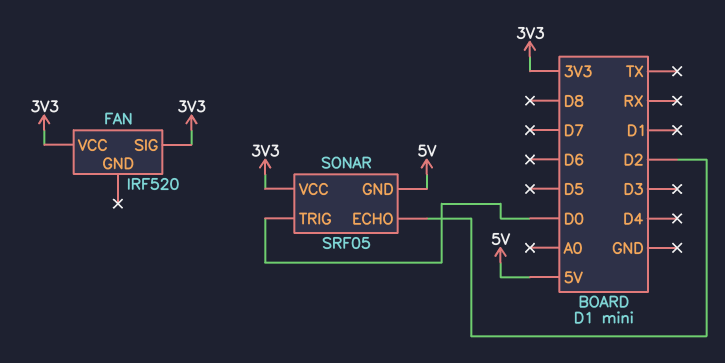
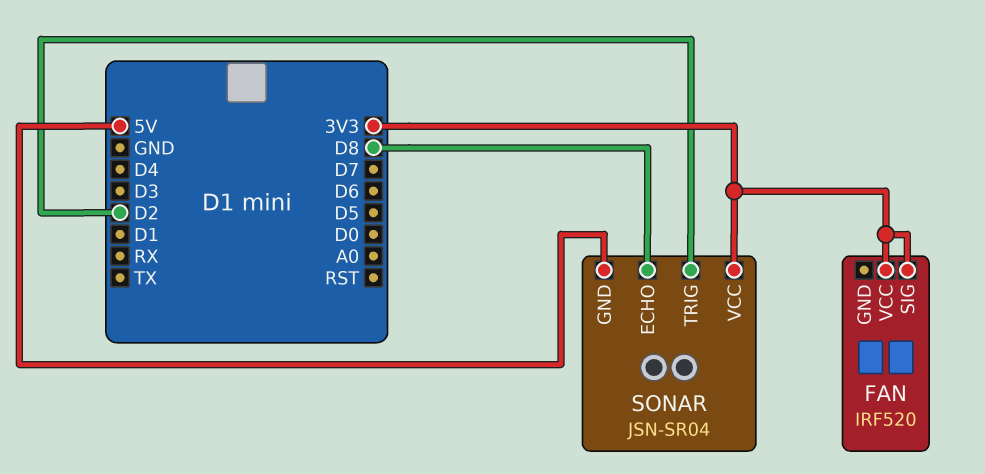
SONAR: SRF05 -> JSN-SR04
SONAR pin ECHO: D2 -> D8
SONAR pin TRIG: D0 -> D2

